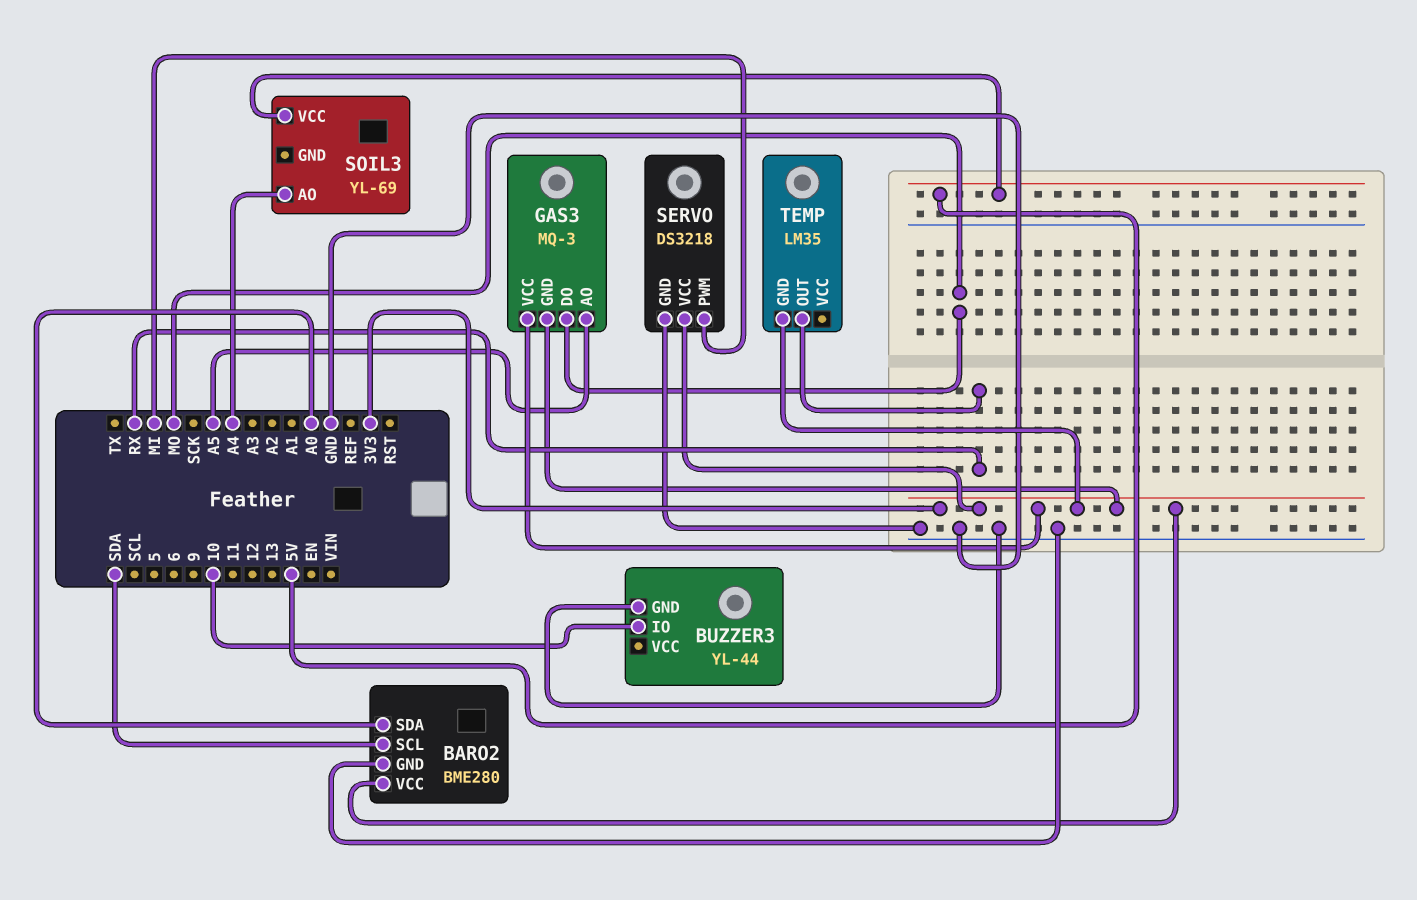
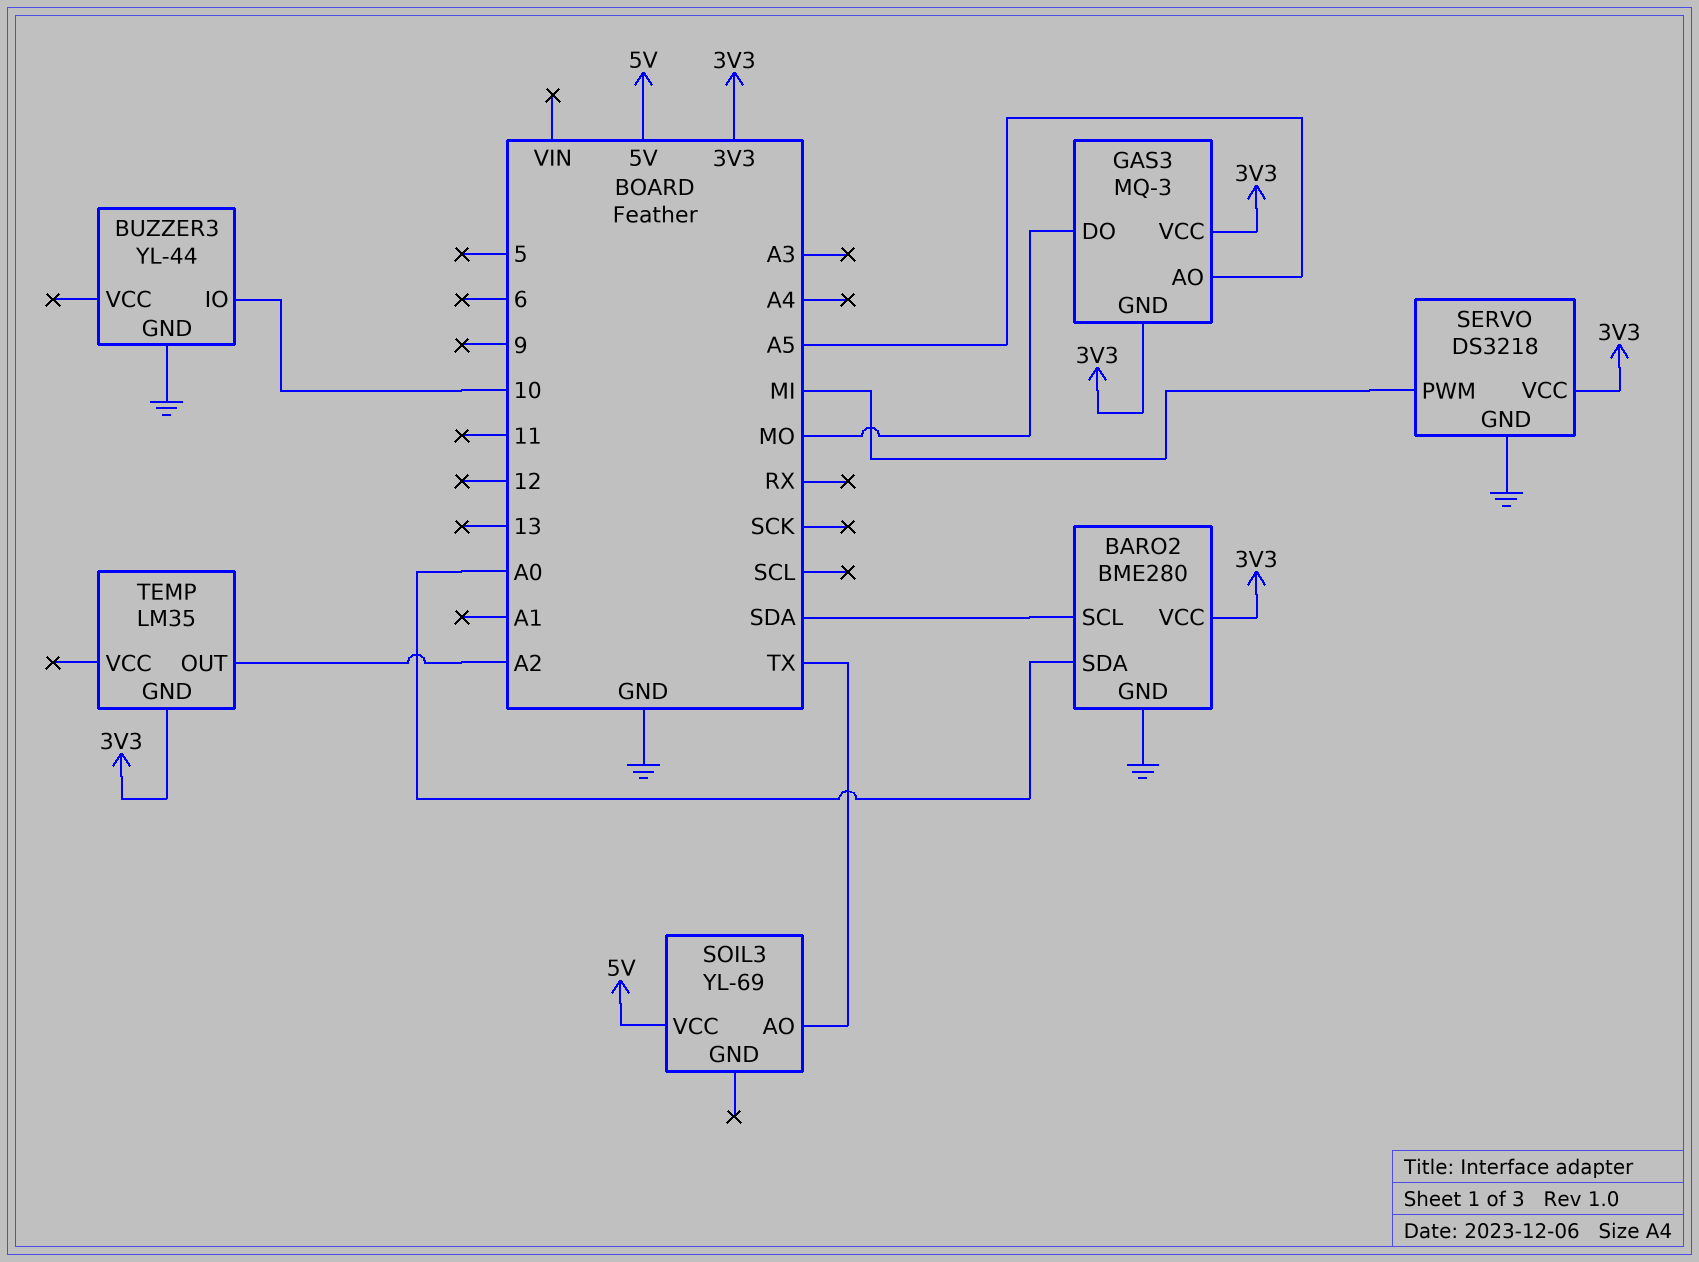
SOIL3 pin AO: A4 -> TX
TEMP pin OUT: RX -> A2

